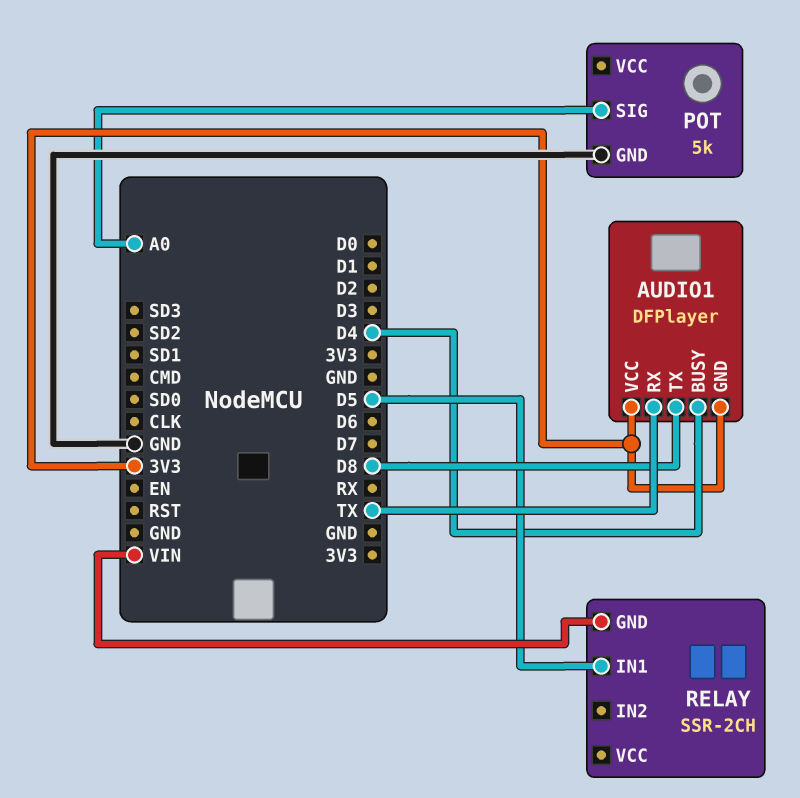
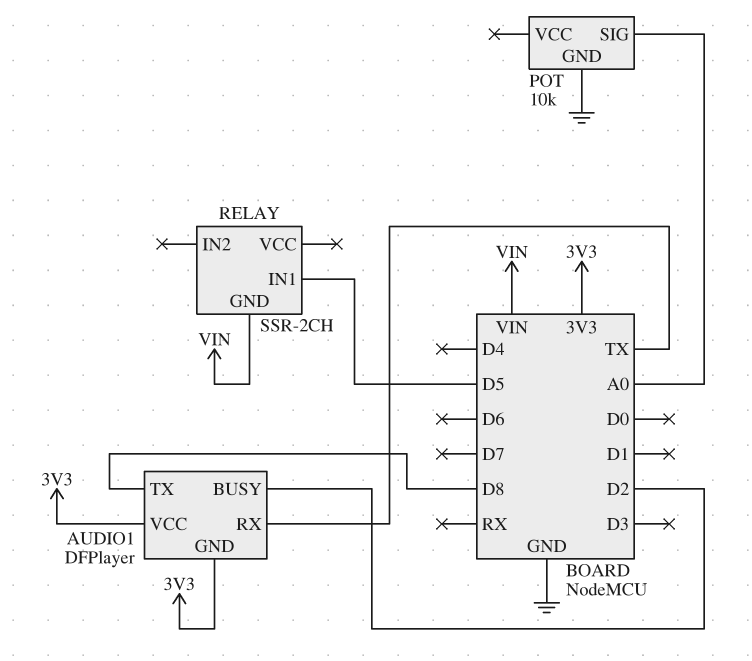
AUDIO1 pin BUSY: D4 -> D2
POT: 5k -> 10k

